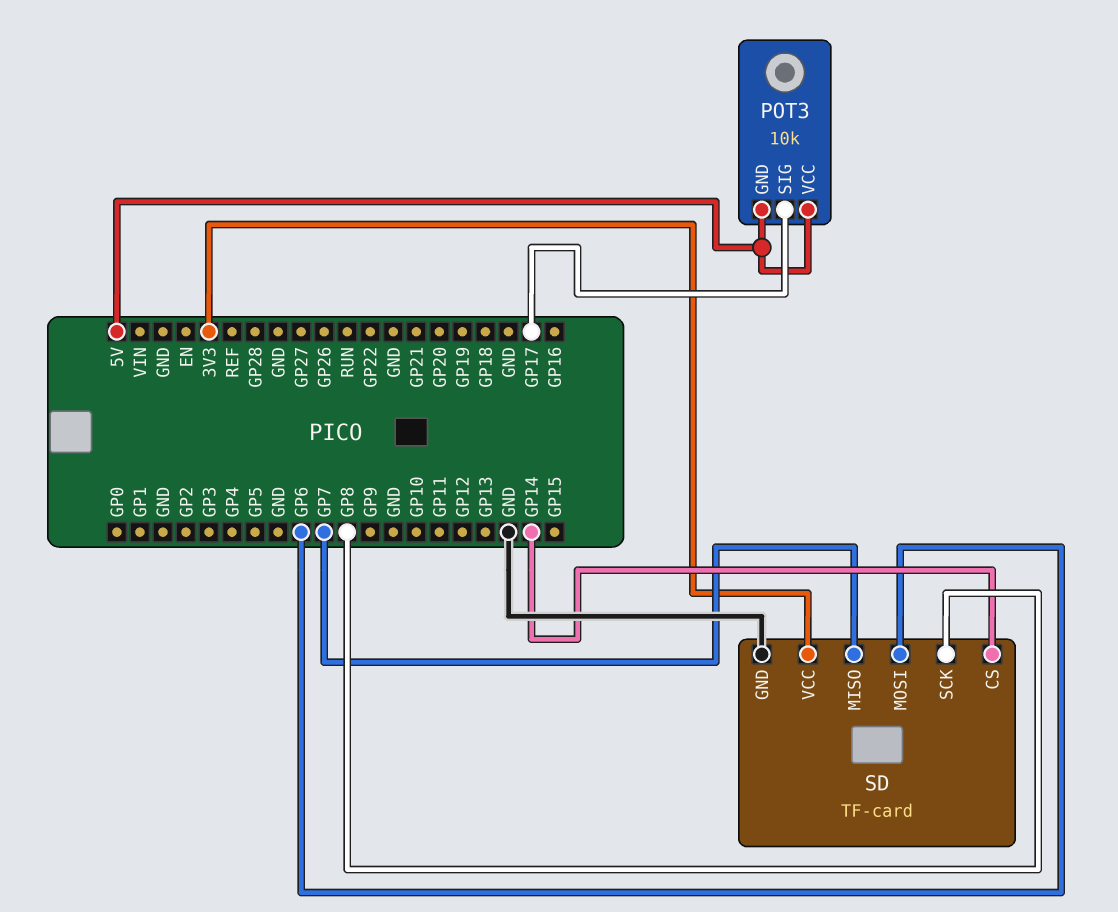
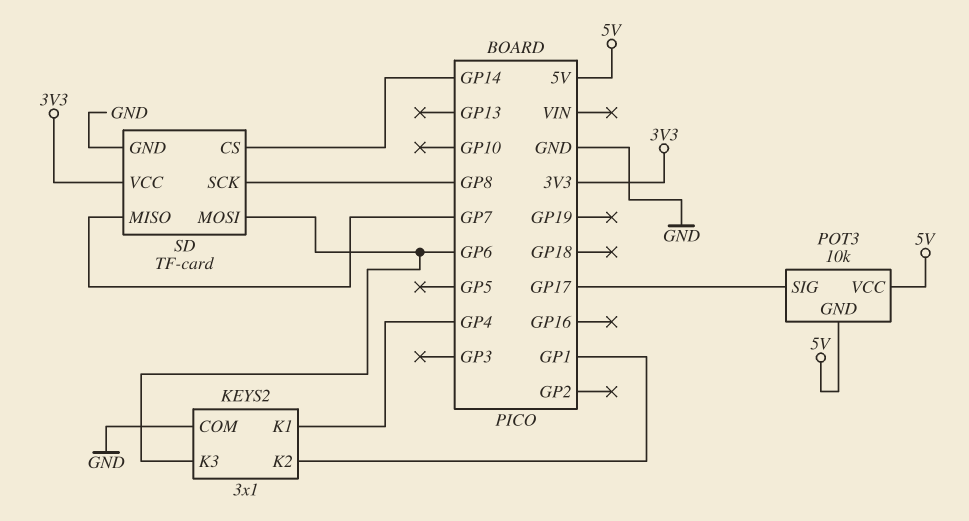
KEYS2: none -> 3x1
KEYS2 pin COM: none -> GND
KEYS2 pin K1: none -> GP4
KEYS2 pin K2: none -> GP1
KEYS2 pin K3: none -> GP6

